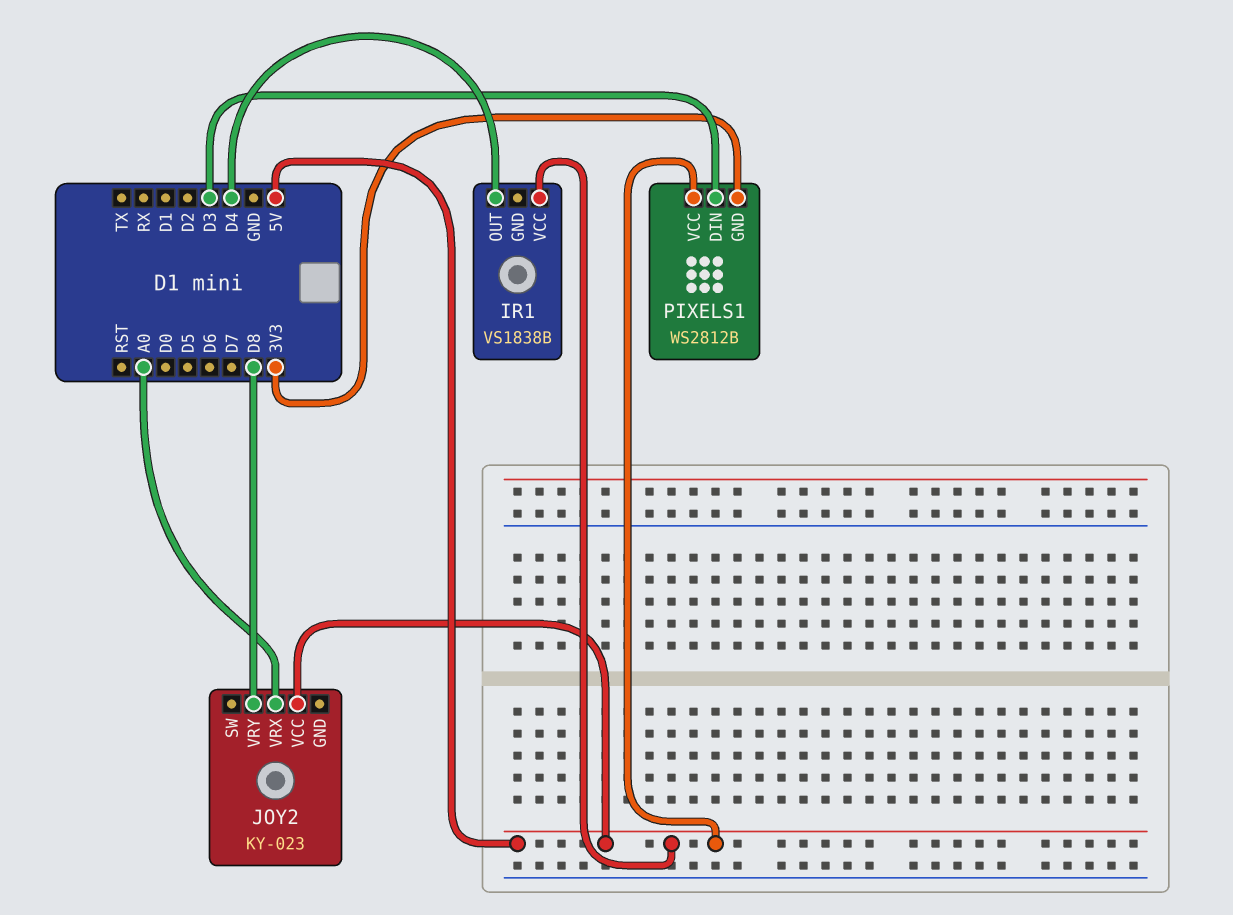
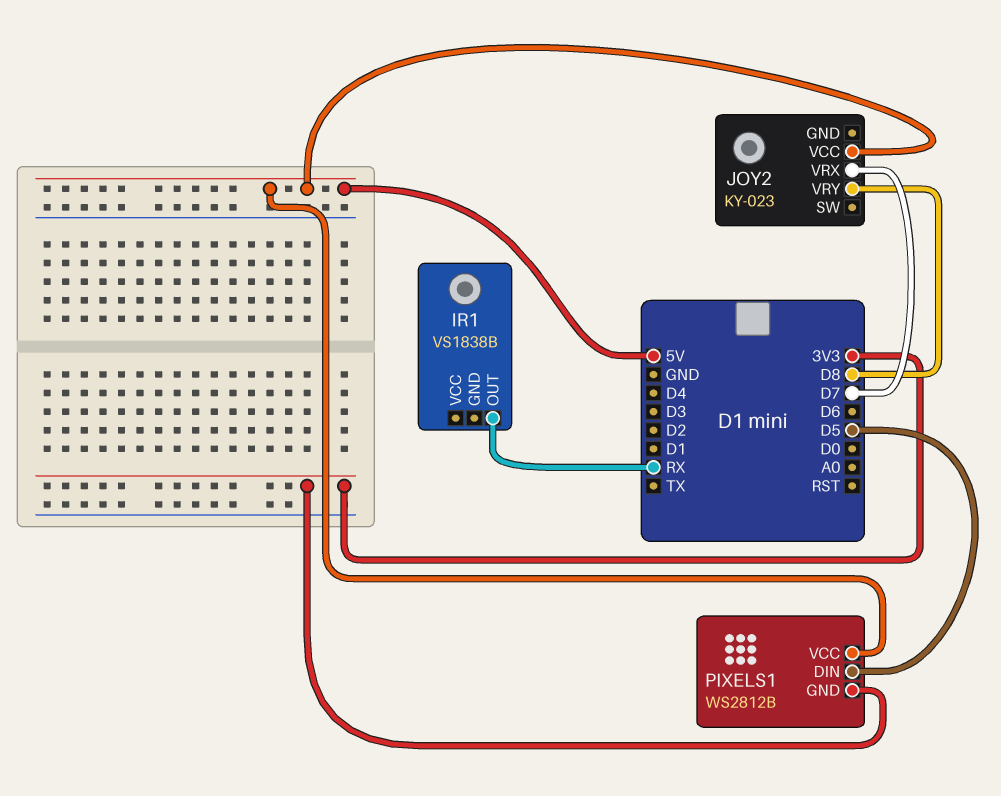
IR1 pin OUT: D4 -> RX
IR1 pin VCC: 5V -> none
JOY2 pin VRX: A0 -> D7
PIXELS1 pin DIN: D3 -> D5

